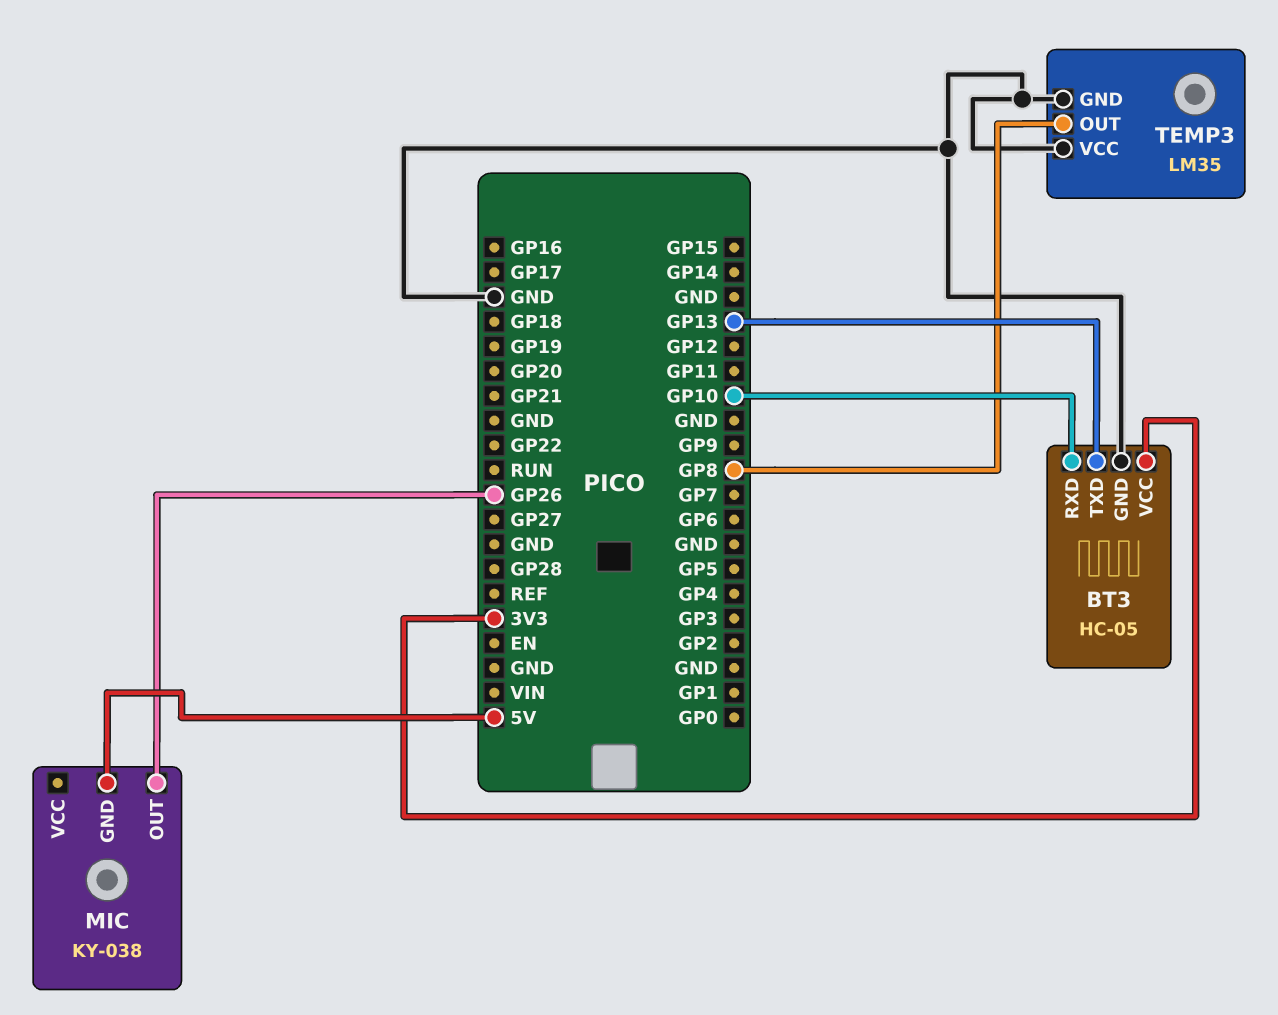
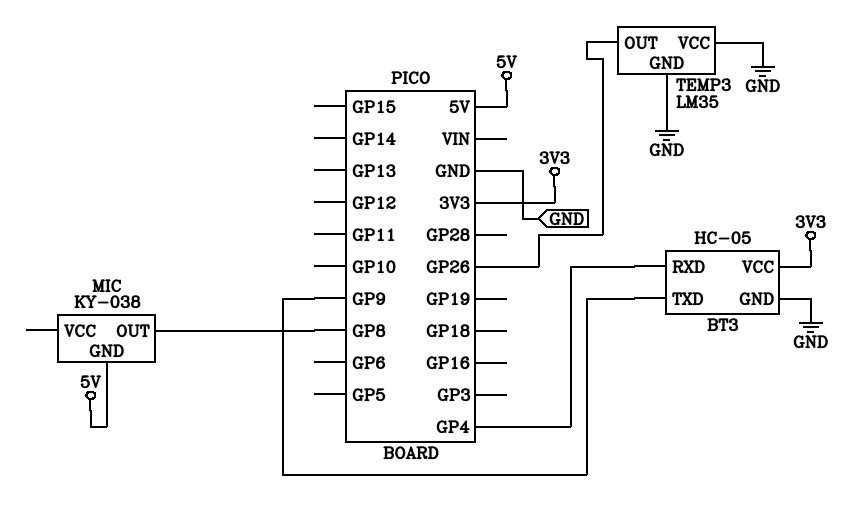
BT3 pin RXD: GP10 -> GP4
BT3 pin TXD: GP13 -> GP9
MIC pin OUT: GP26 -> GP8
TEMP3 pin OUT: GP8 -> GP26

